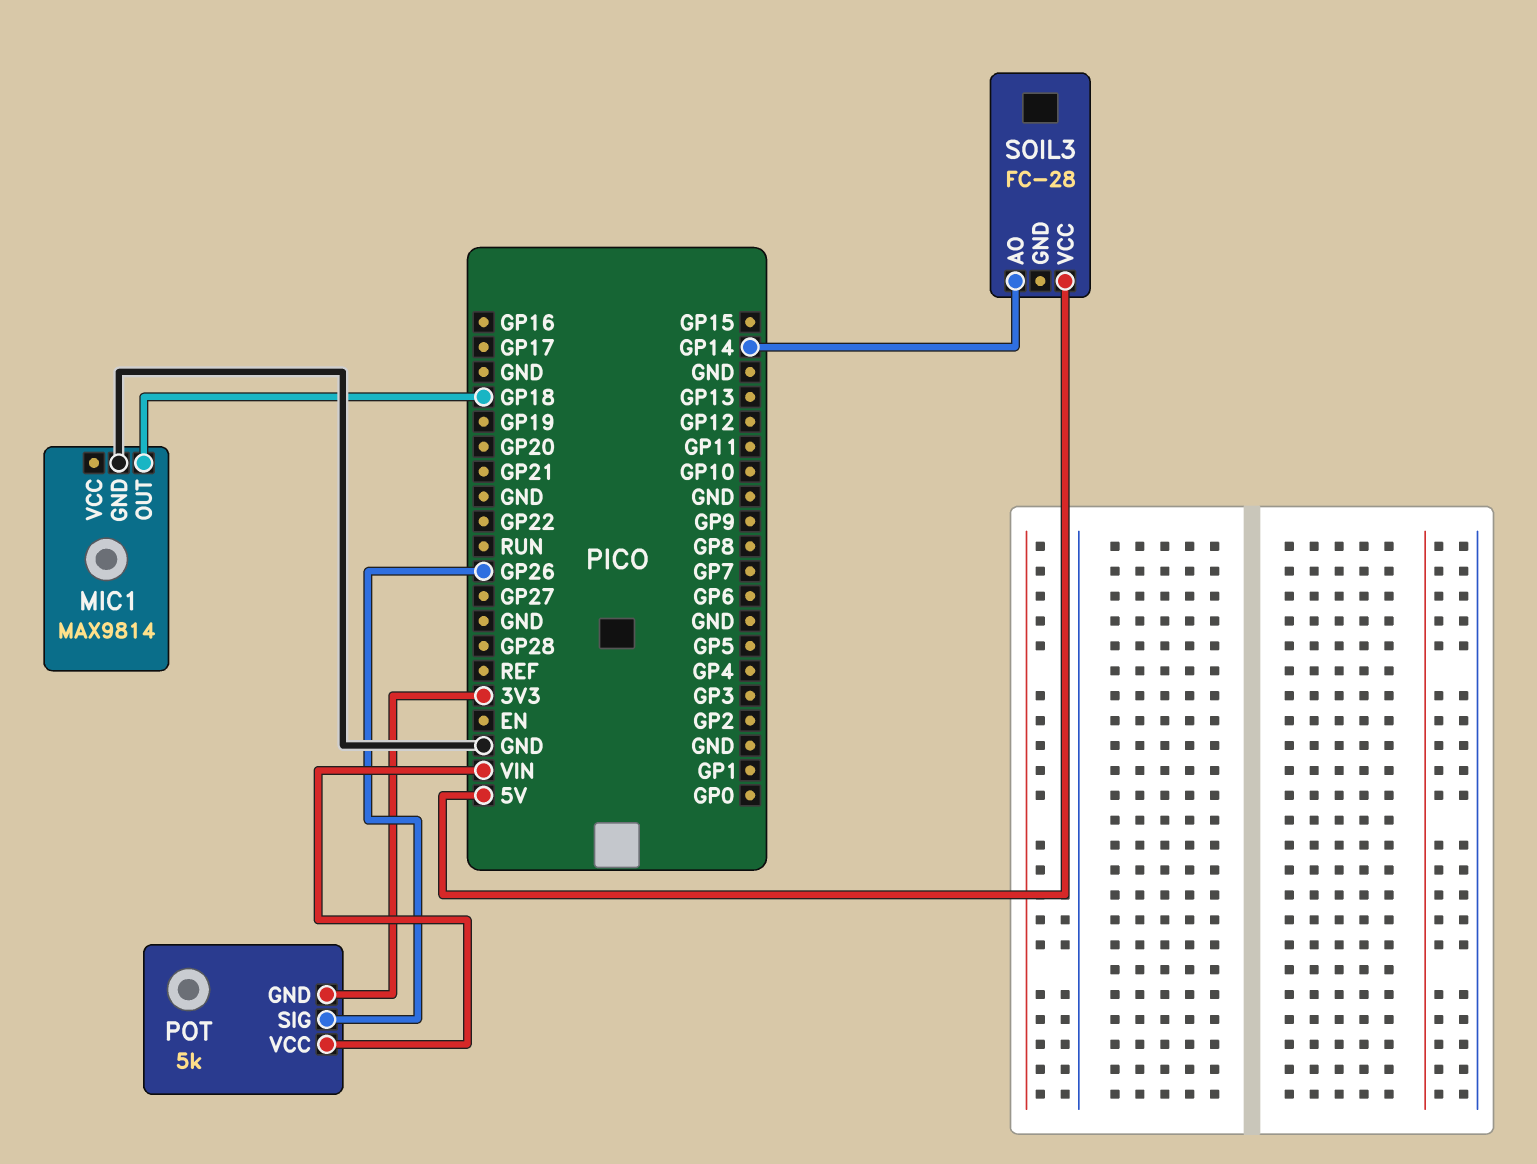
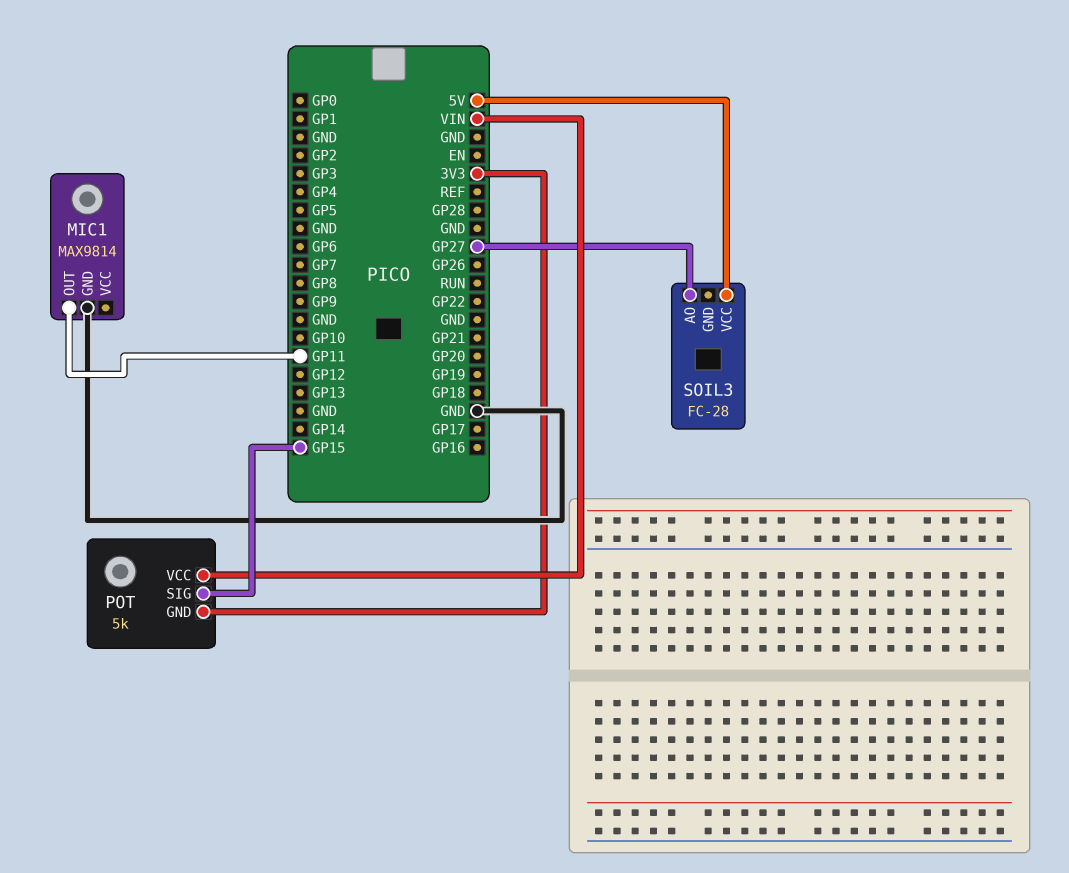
MIC1 pin OUT: GP18 -> GP11
POT pin SIG: GP26 -> GP15
SOIL3 pin AO: GP14 -> GP27

